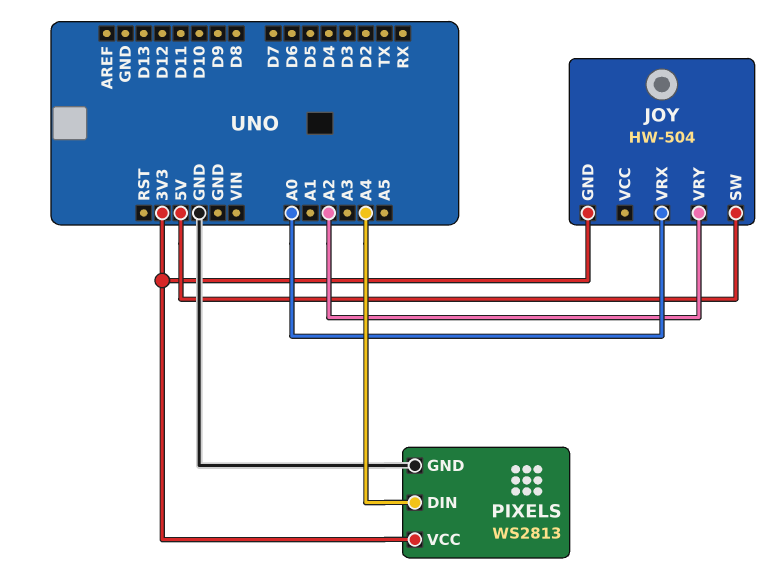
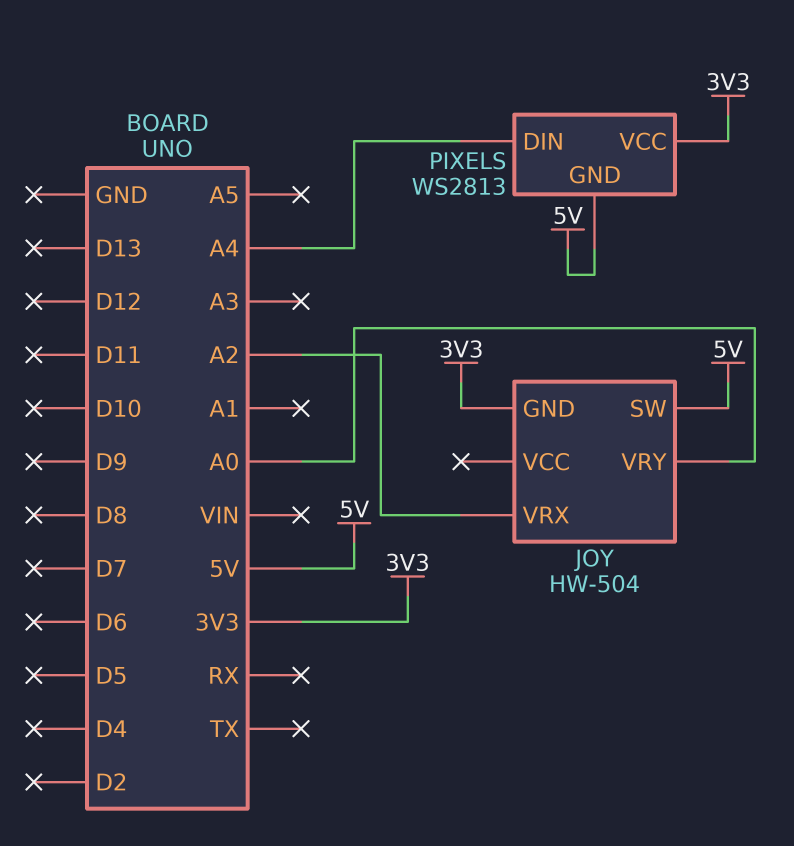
JOY pin VRX: A0 -> A2
JOY pin VRY: A2 -> A0
PIXELS pin GND: GND -> 5V

